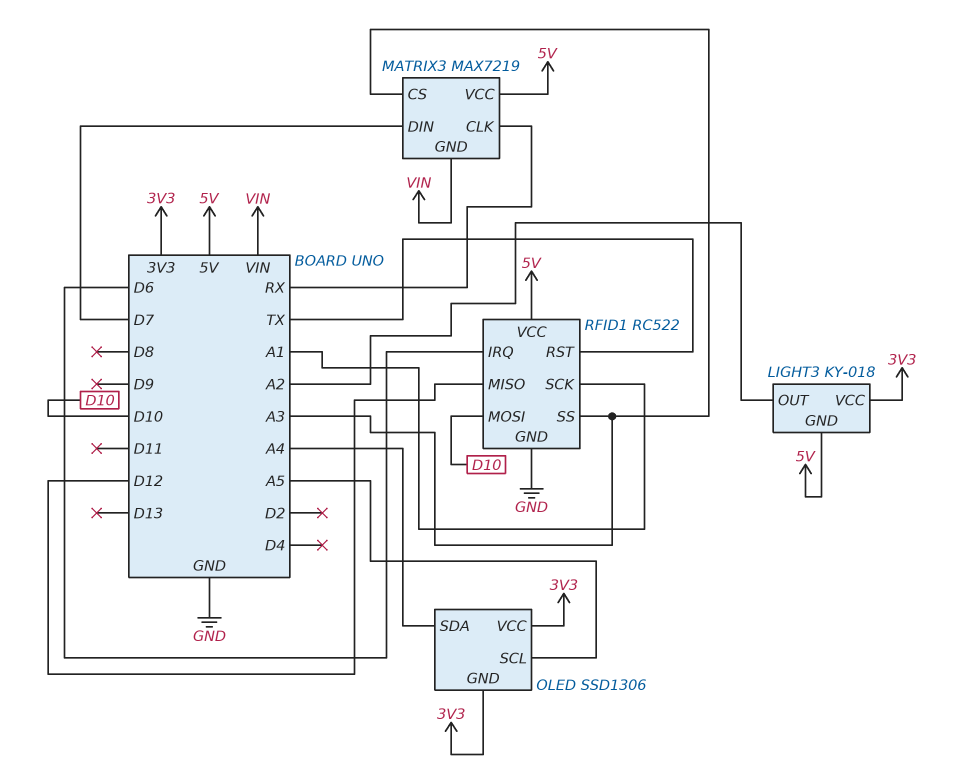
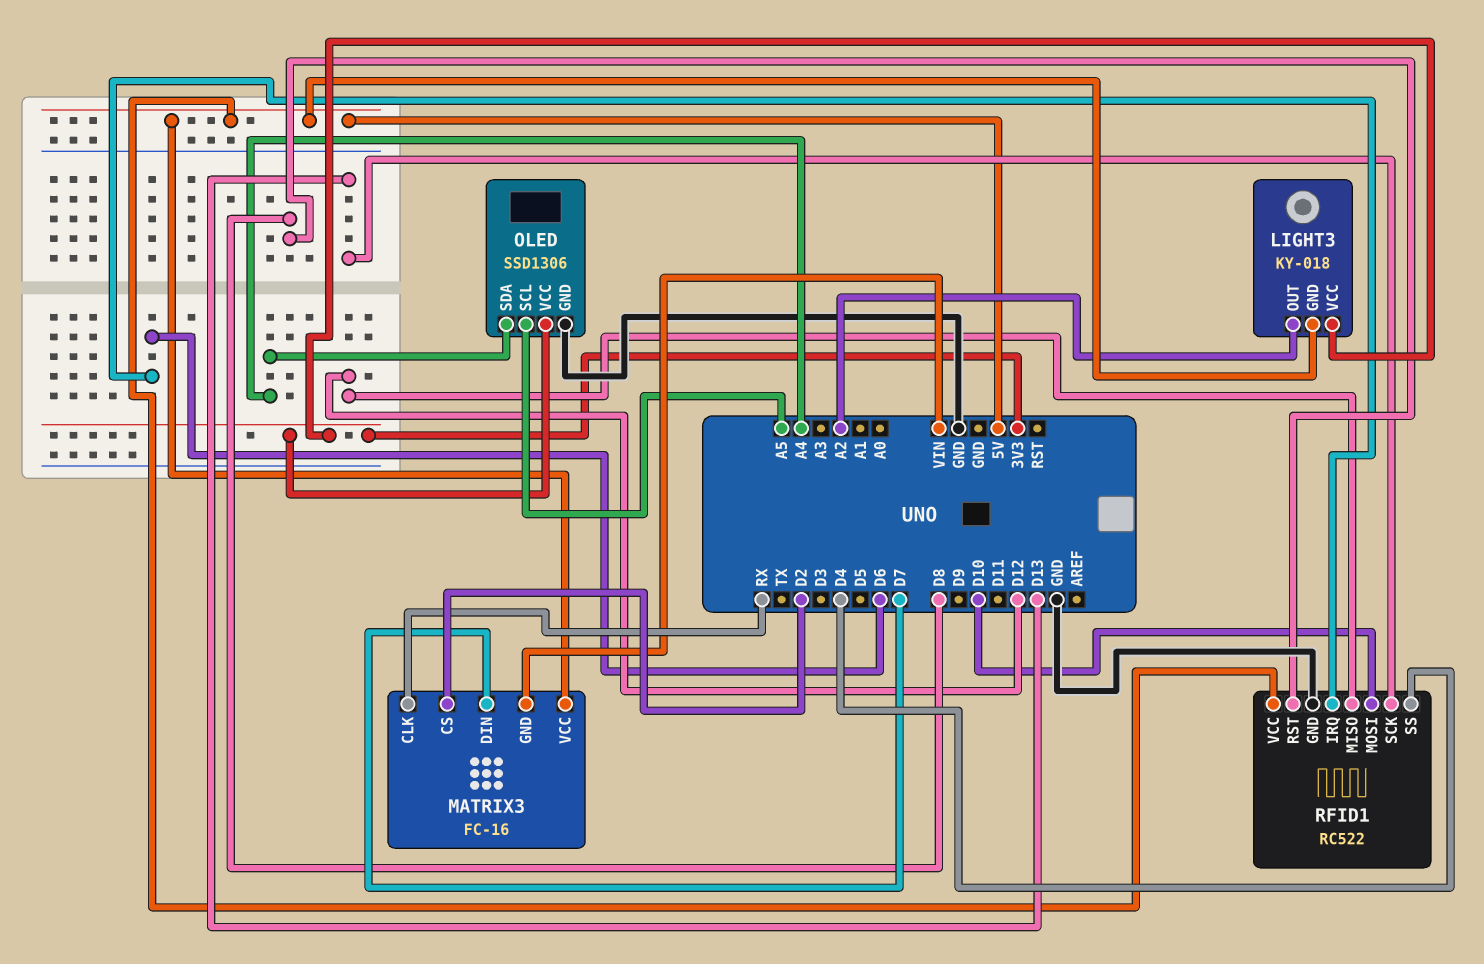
MATRIX3: MAX7219 -> FC-16
MATRIX3 pin CS: A3 -> D2
OLED pin GND: 3V3 -> GND
RFID1 pin RST: TX -> D8
RFID1 pin SCK: A1 -> D13
RFID1 pin SS: A3 -> D4

